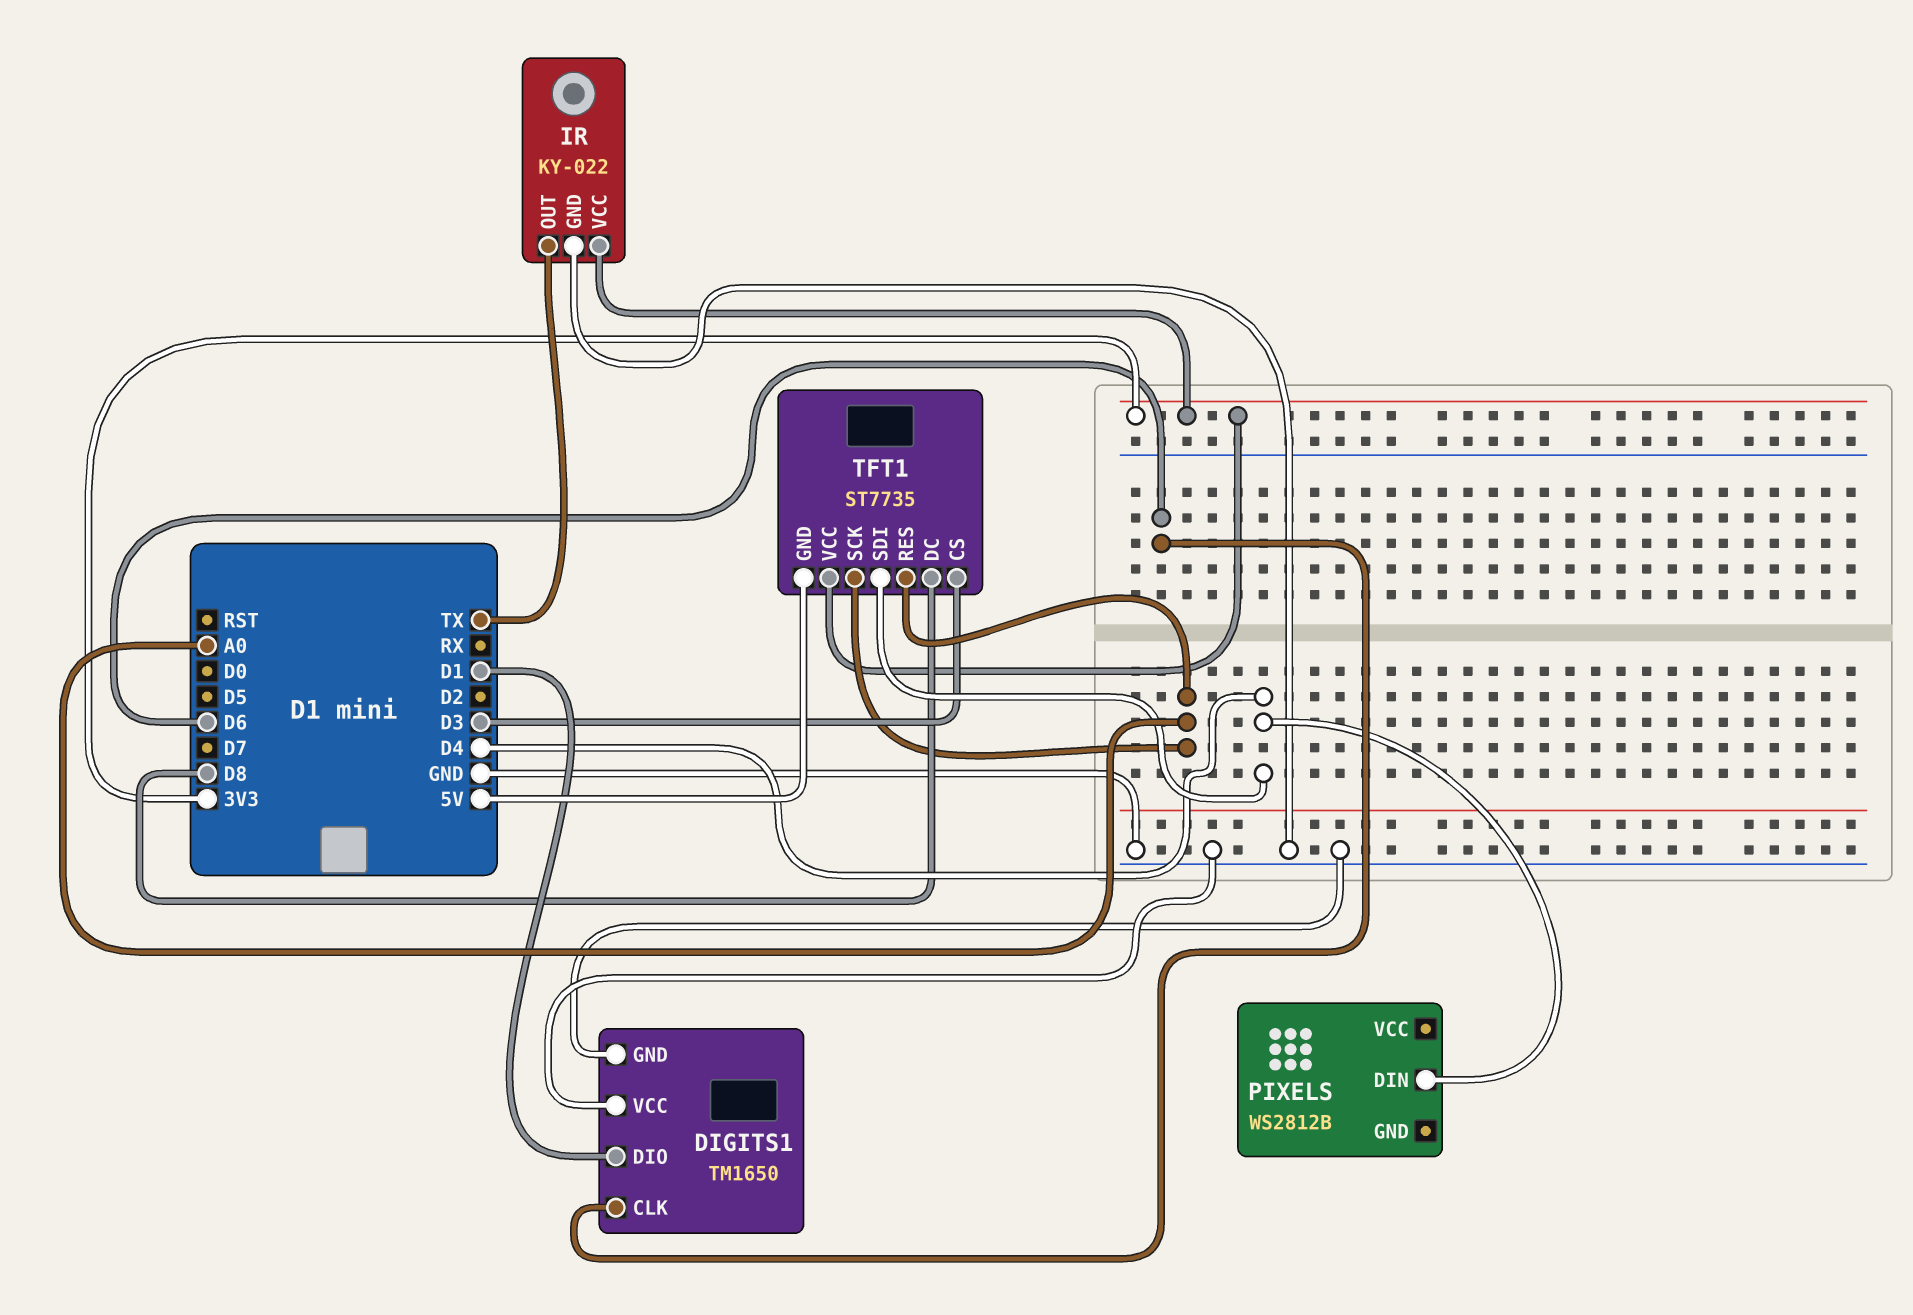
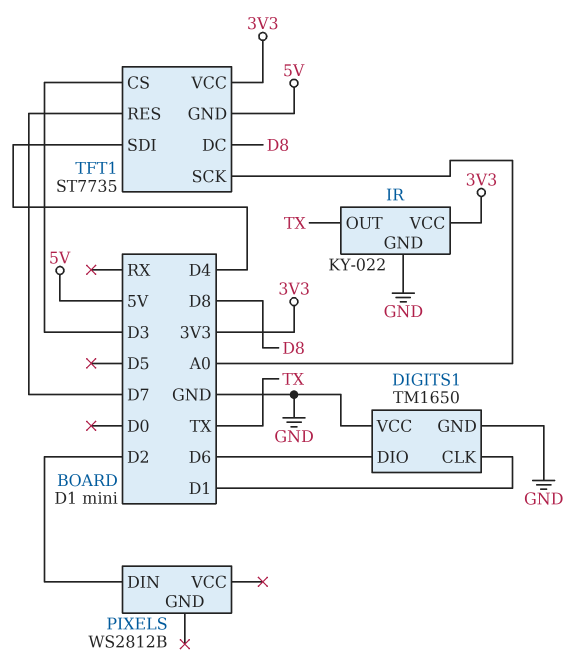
DIGITS1 pin CLK: D6 -> D1
DIGITS1 pin DIO: D1 -> D6
PIXELS pin DIN: D4 -> D2
TFT1 pin RES: A0 -> D7

